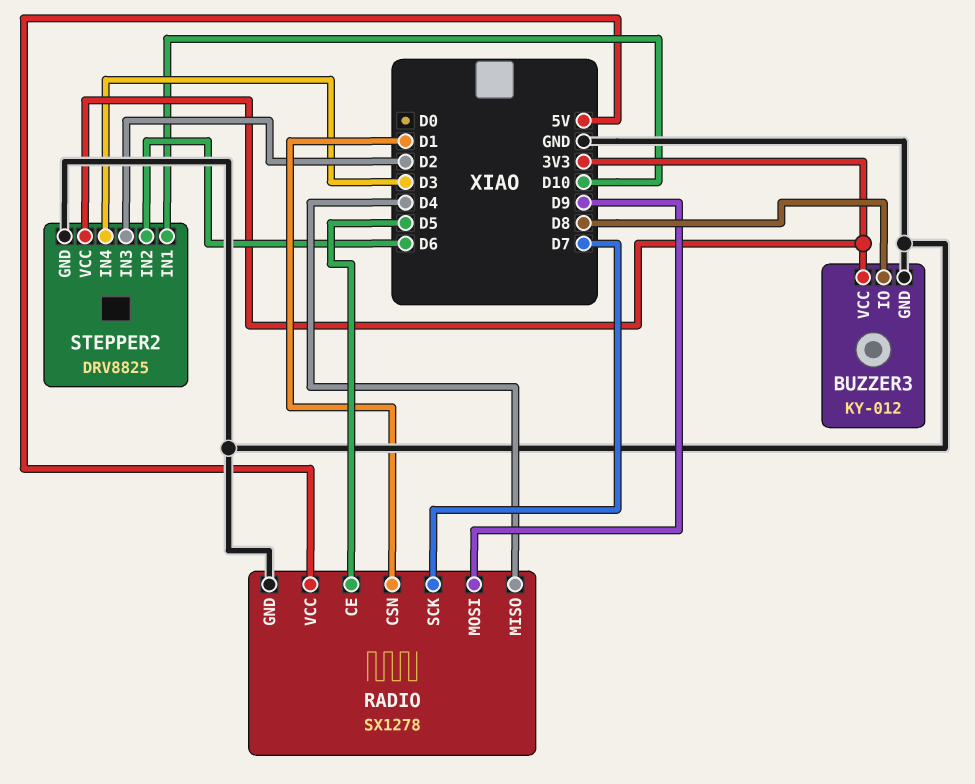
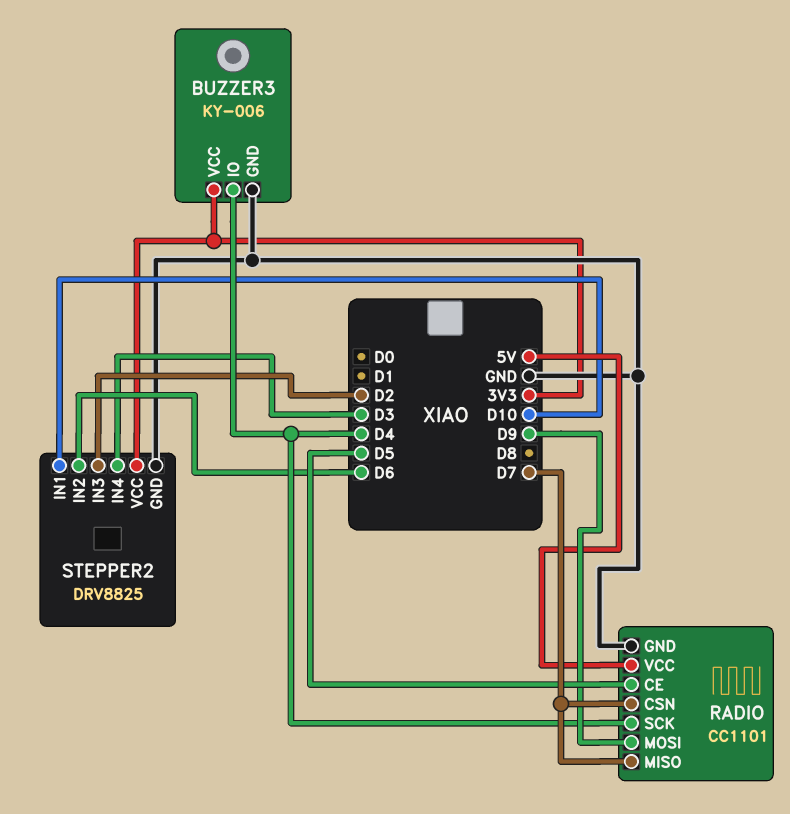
BUZZER3: KY-012 -> KY-006
BUZZER3 pin IO: D8 -> D4
RADIO: SX1278 -> CC1101
RADIO pin CSN: D1 -> D7
RADIO pin MISO: D4 -> D7
RADIO pin SCK: D7 -> D4

